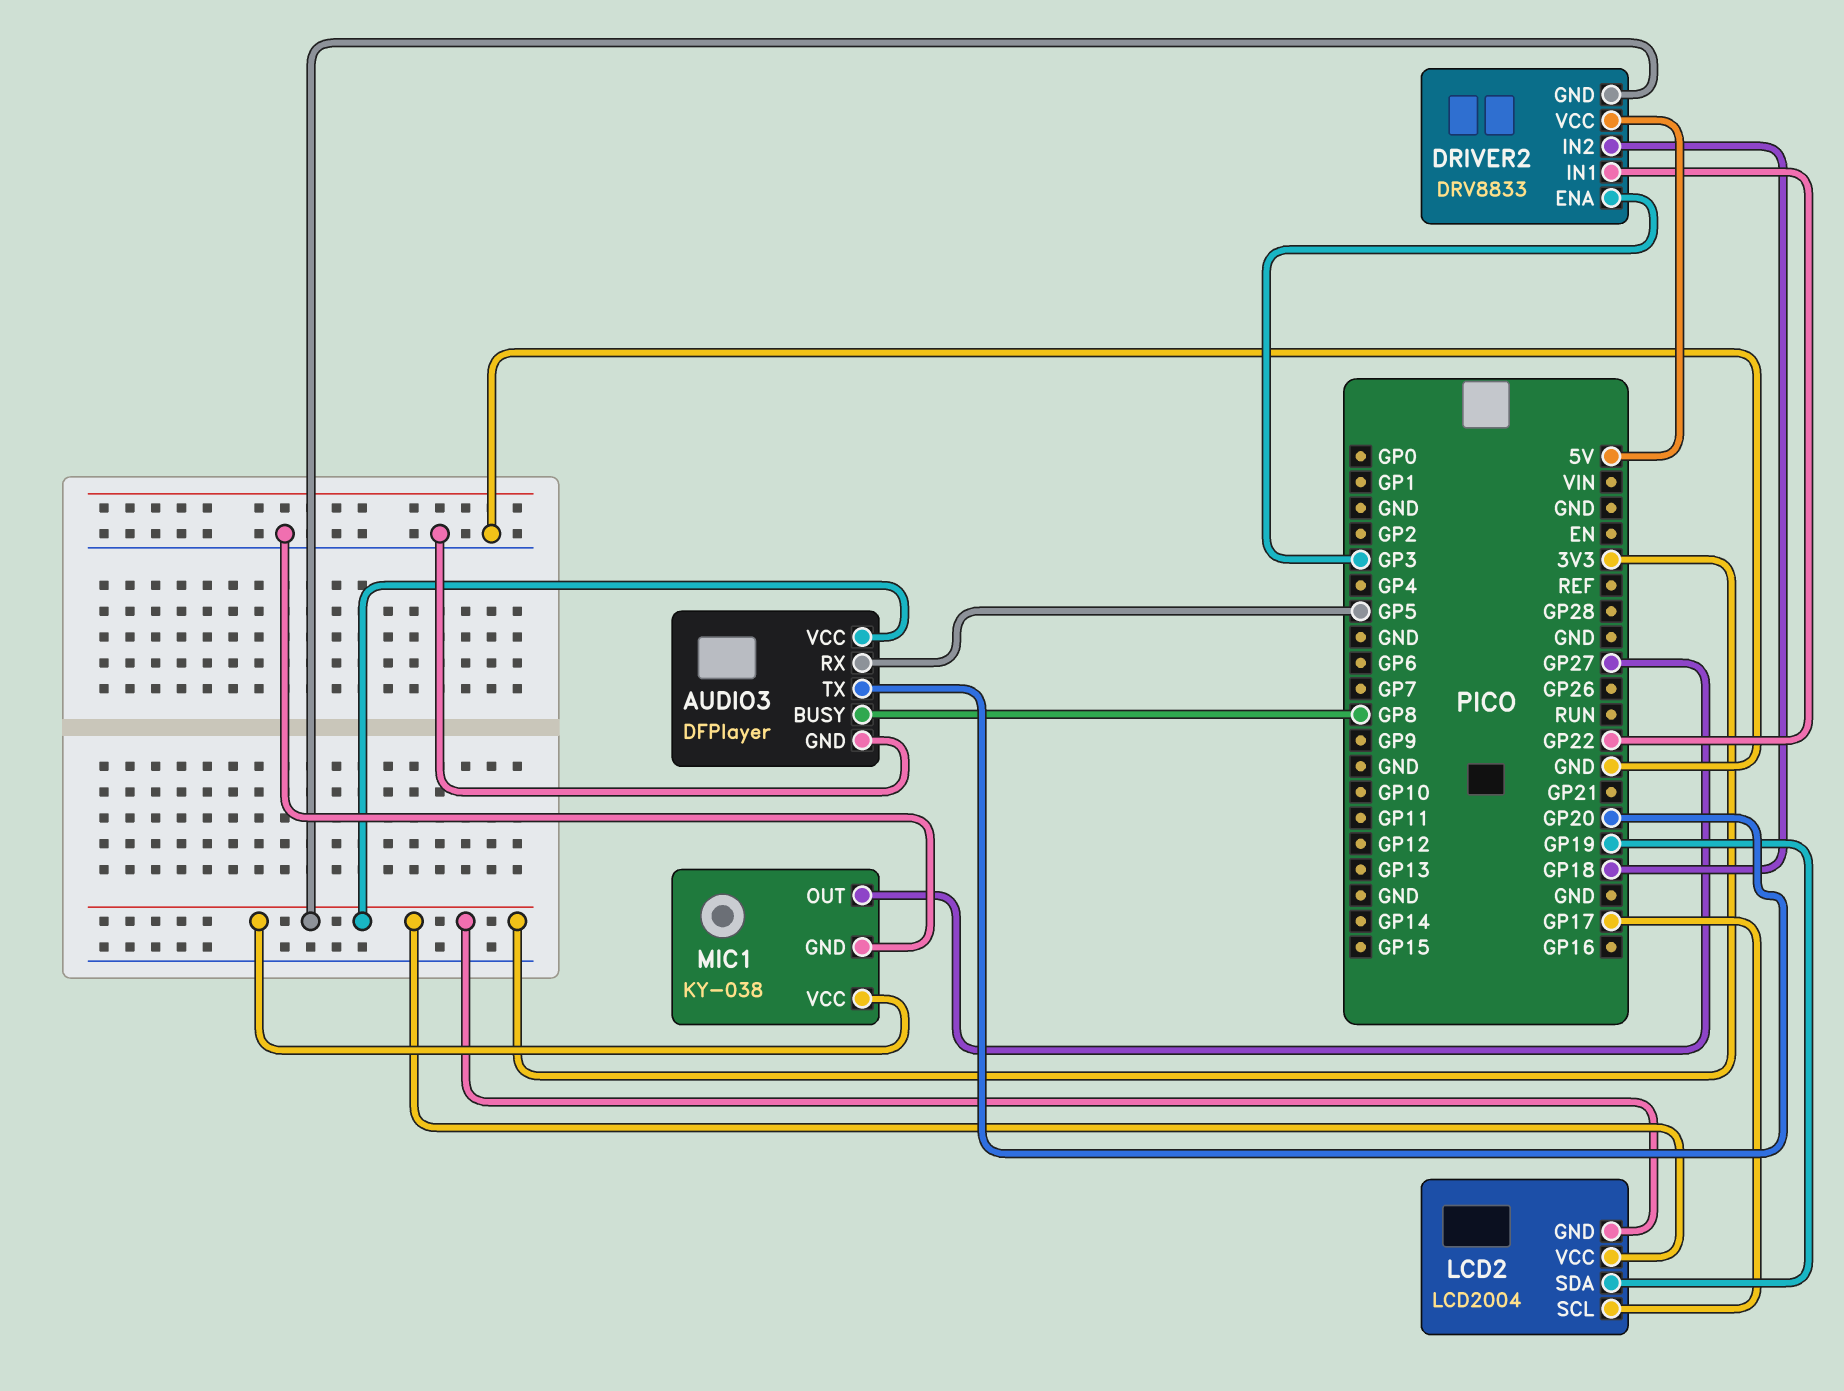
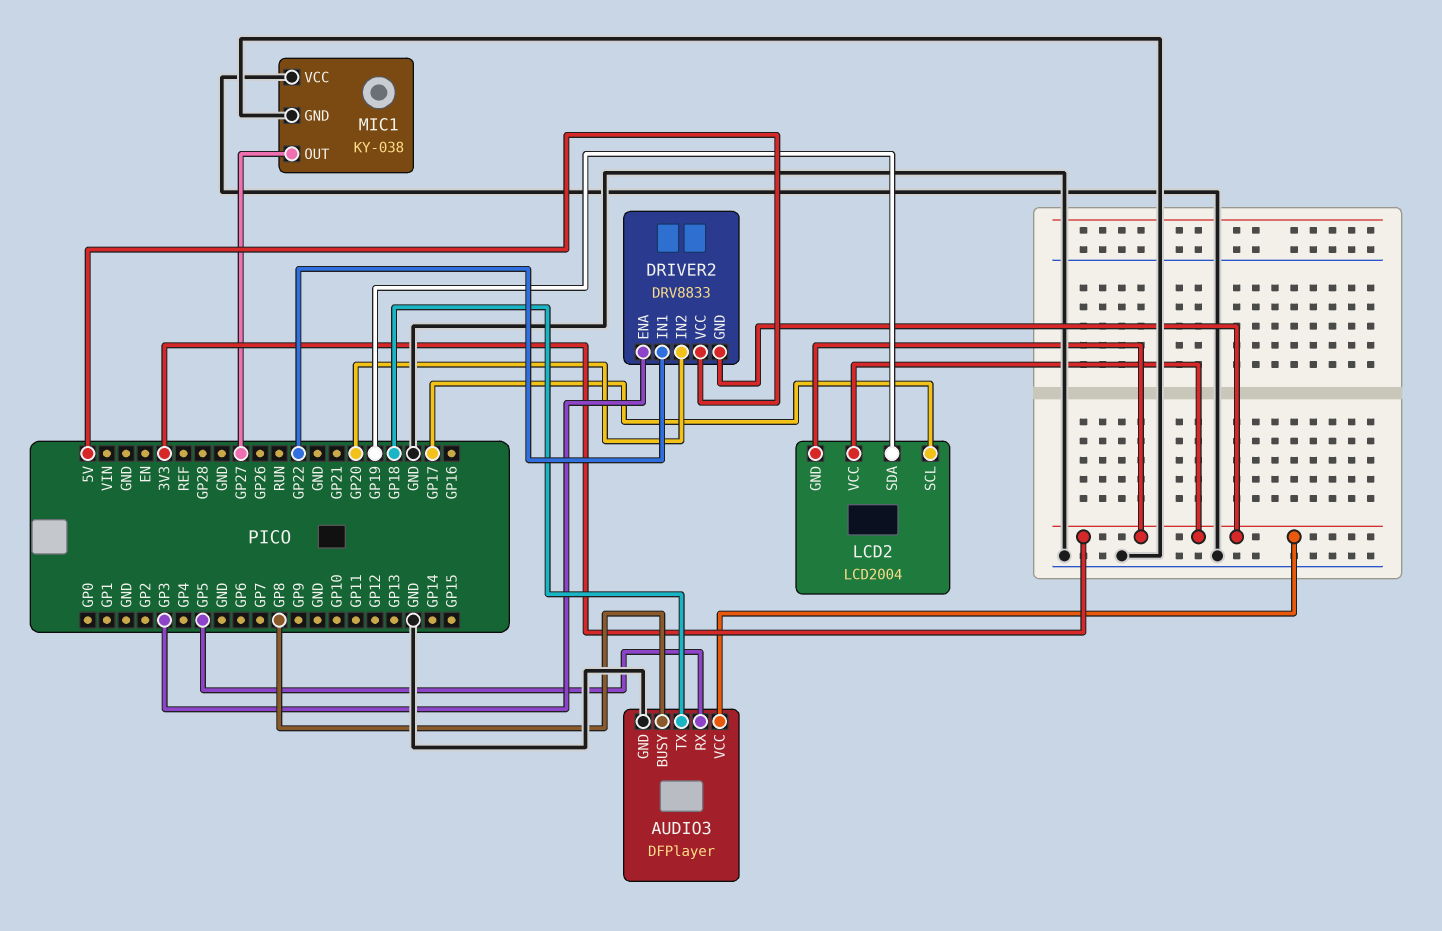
AUDIO3 pin TX: GP20 -> GP18
DRIVER2 pin IN2: GP18 -> GP20
MIC1 pin VCC: 3V3 -> GND

